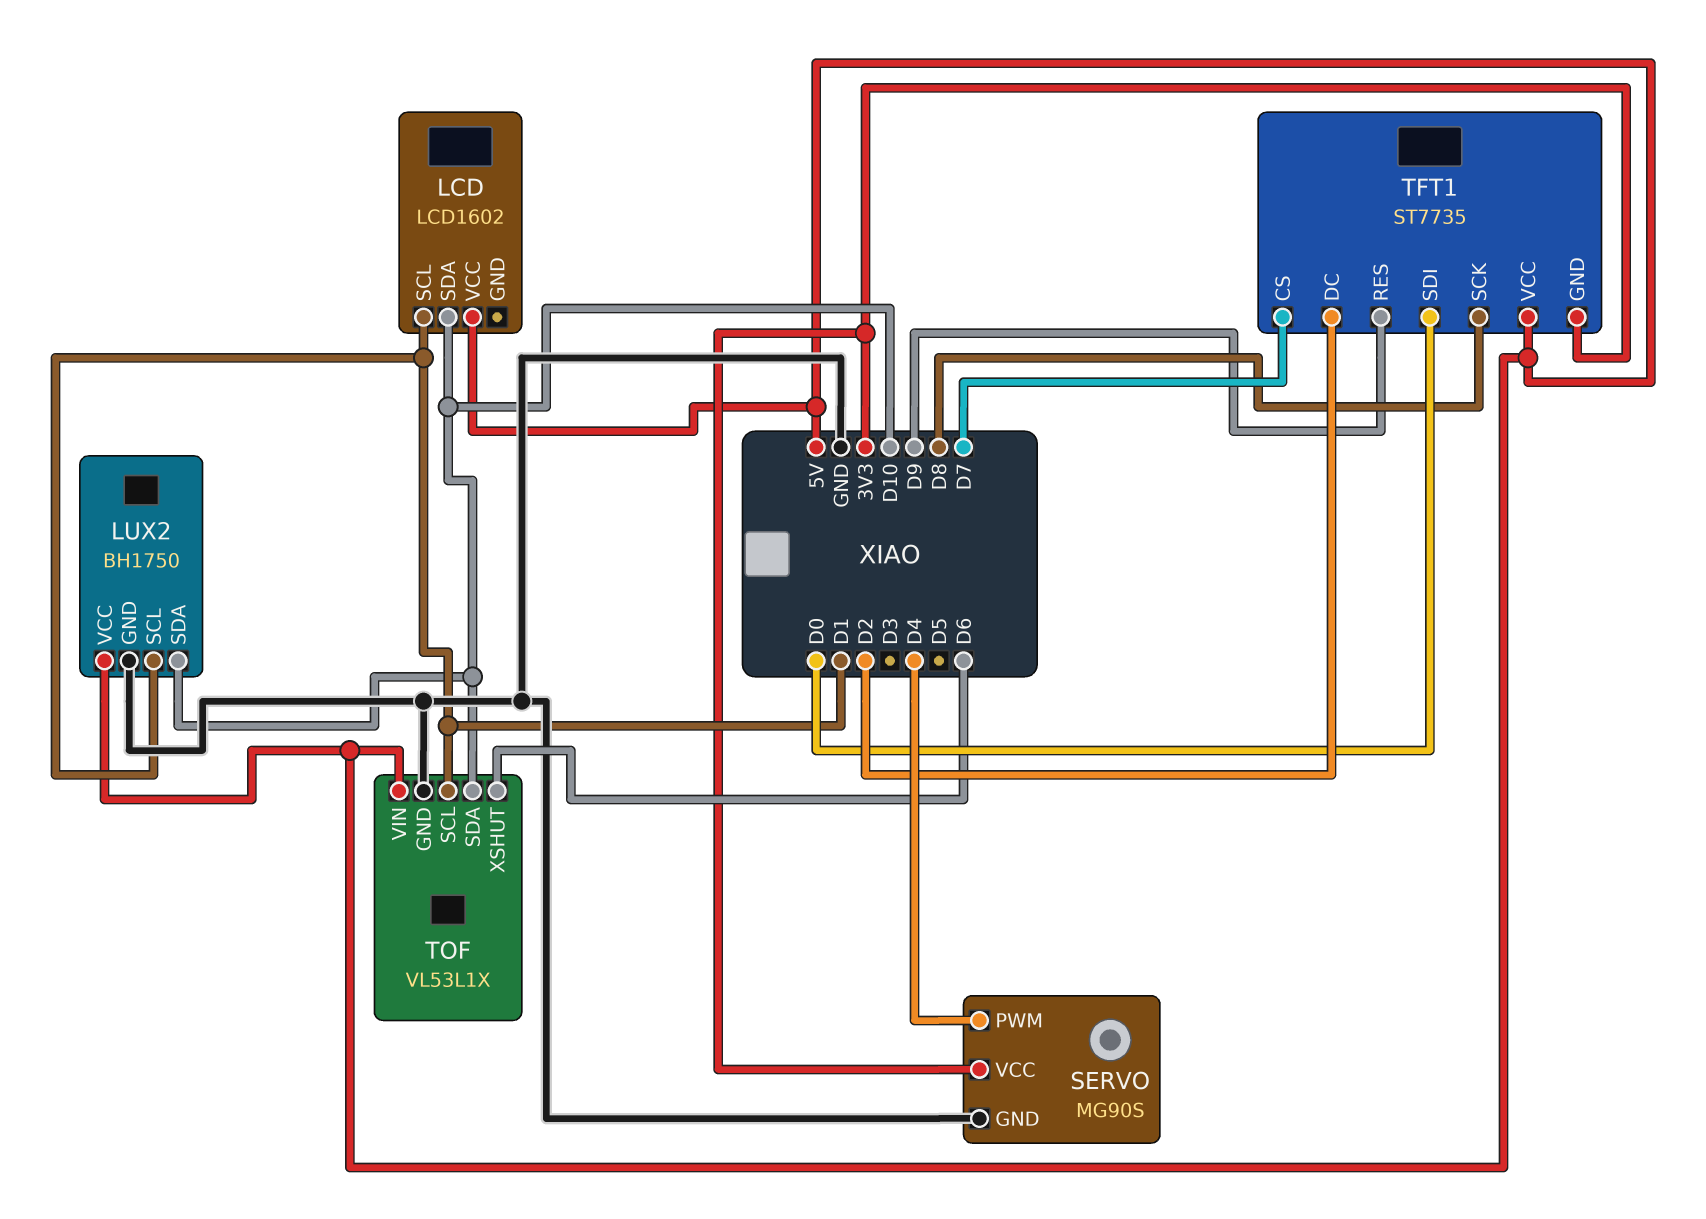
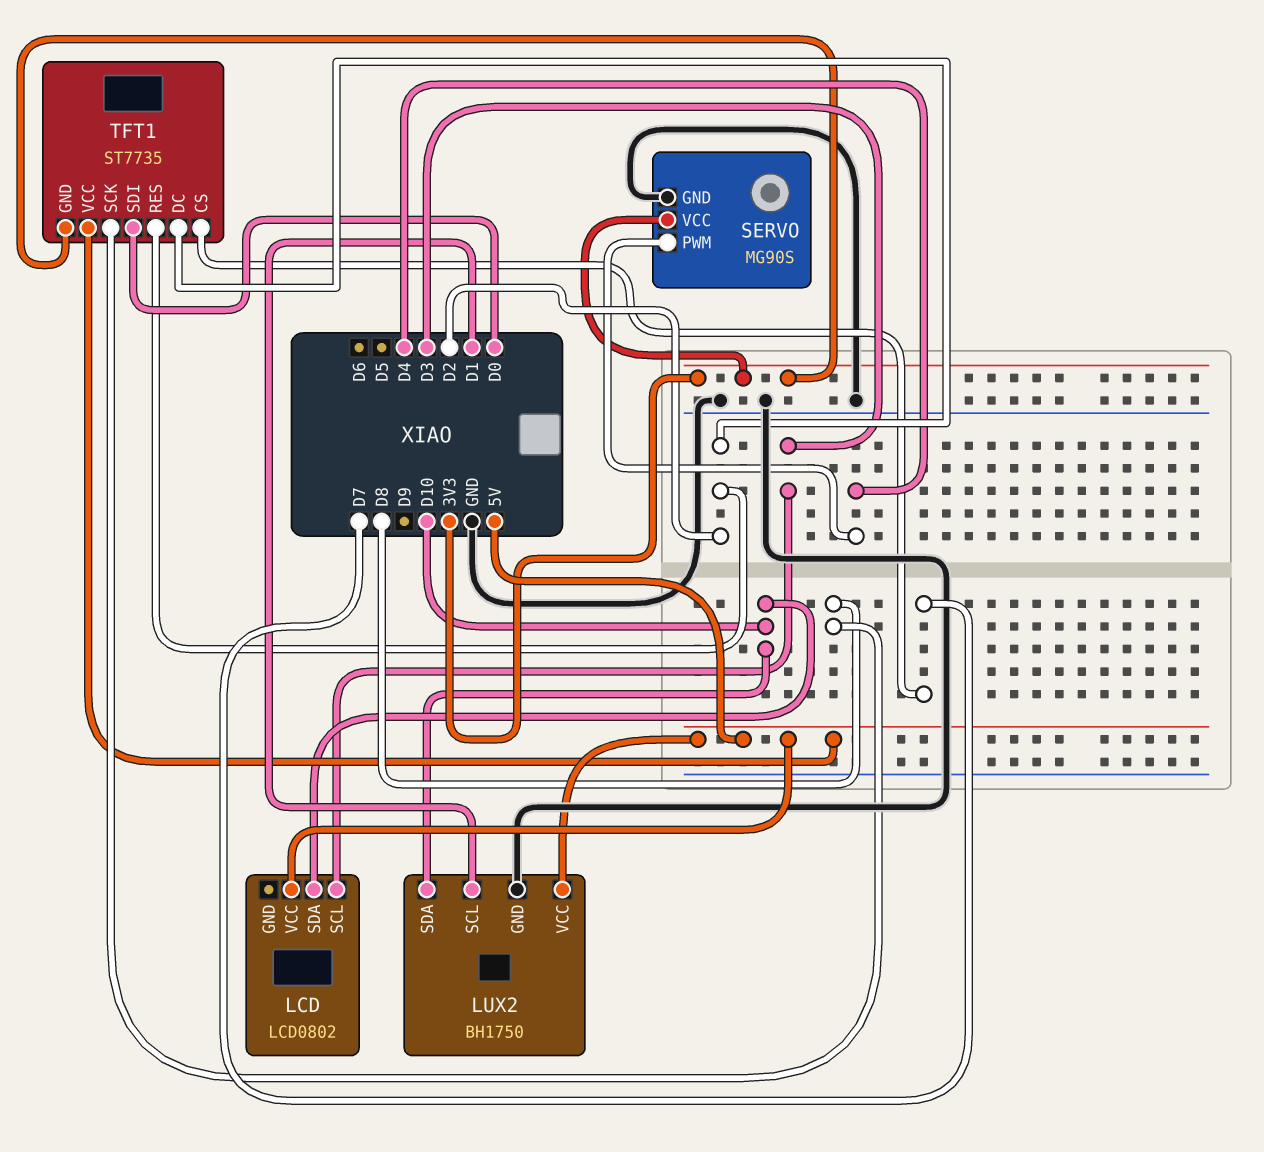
LCD: LCD1602 -> LCD0802
LCD pin SCL: D1 -> D3
TFT1 pin RES: D9 -> D2
TOF: VL53L1X -> none
TOF pin GND: GND -> none
TOF pin SCL: D1 -> none
TOF pin SDA: D10 -> none
TOF pin VIN: 5V -> none
TOF pin XSHUT: D6 -> none

